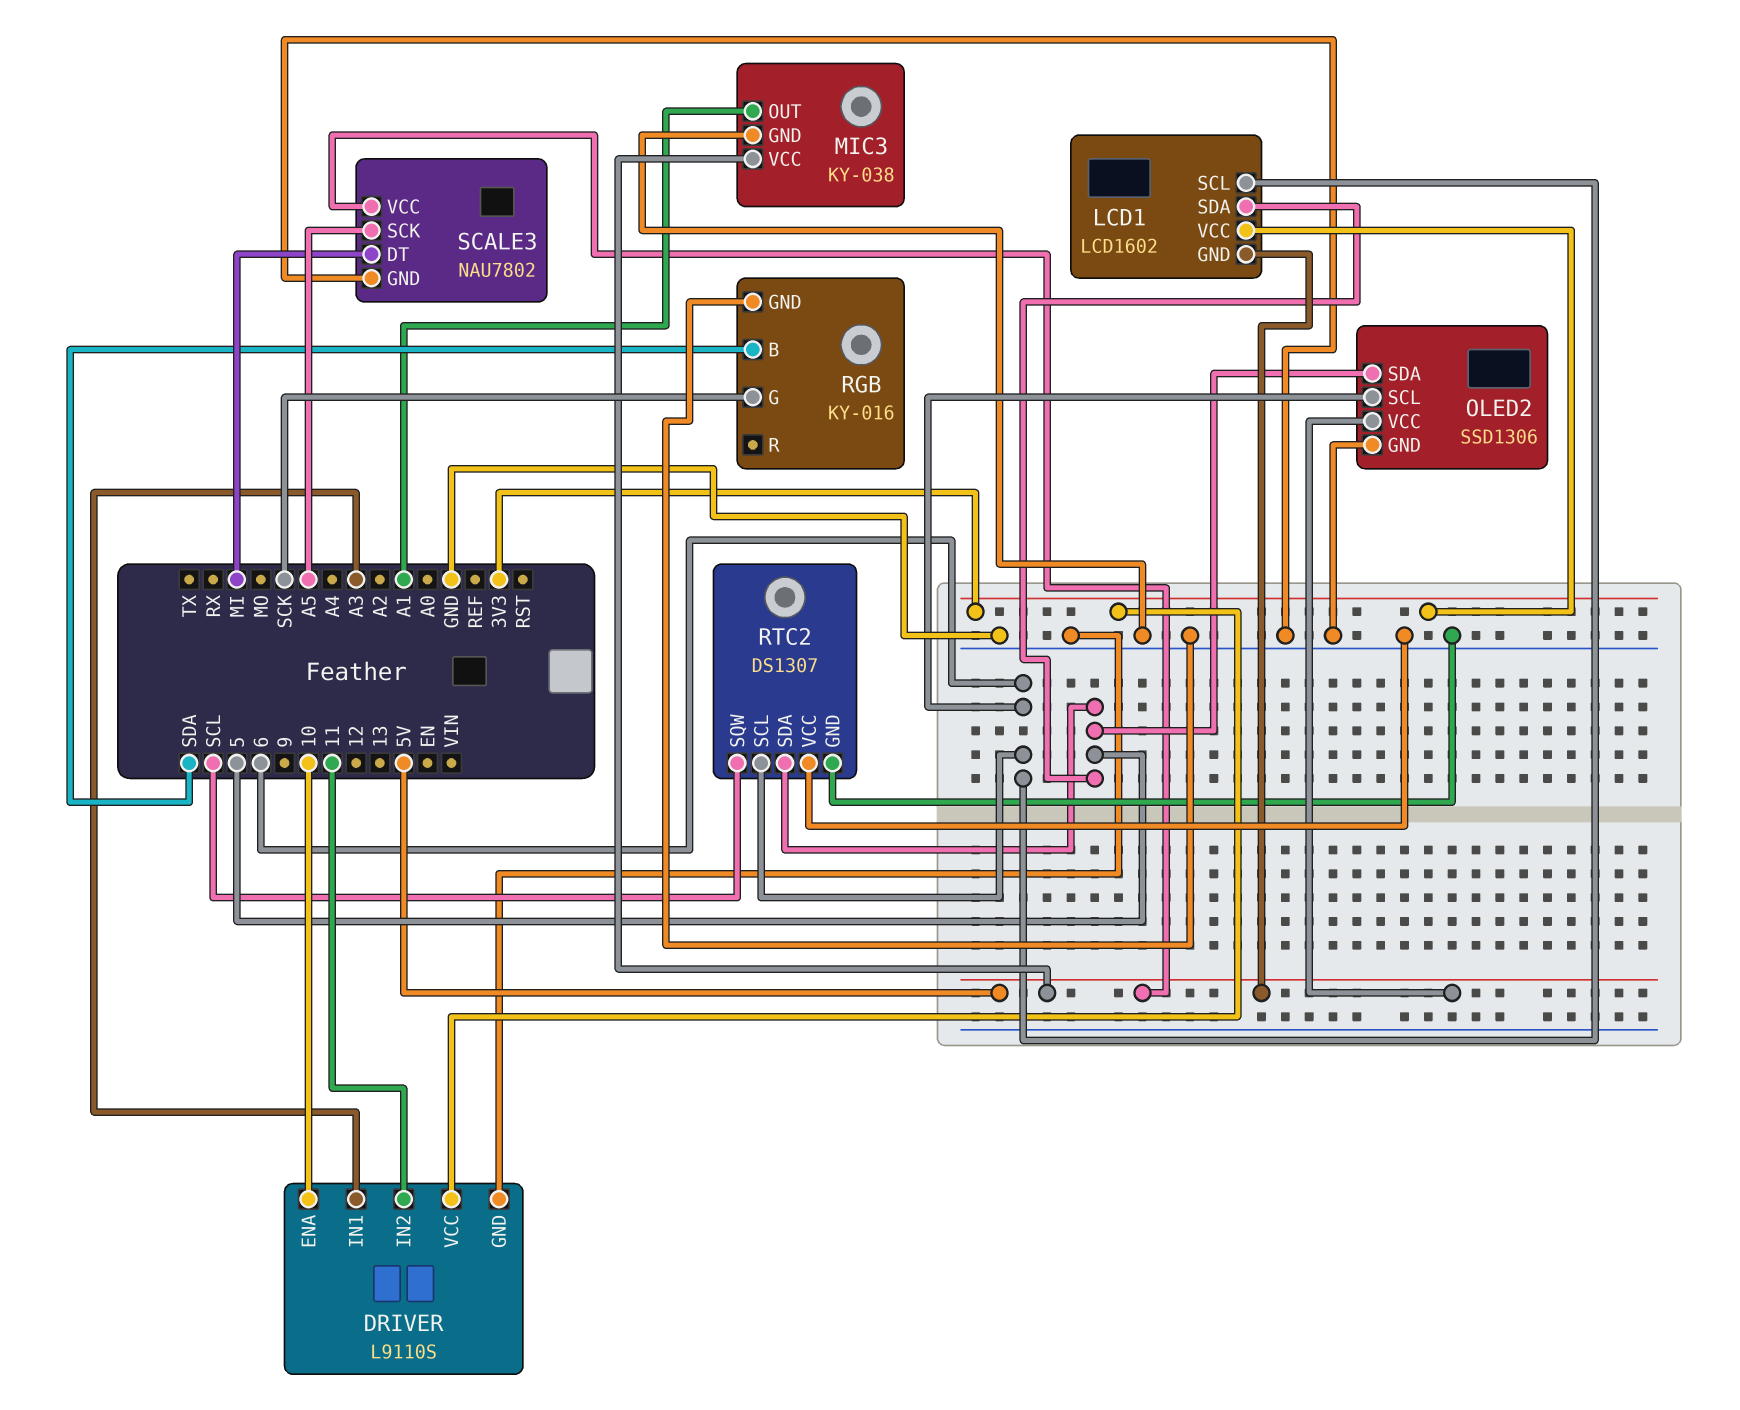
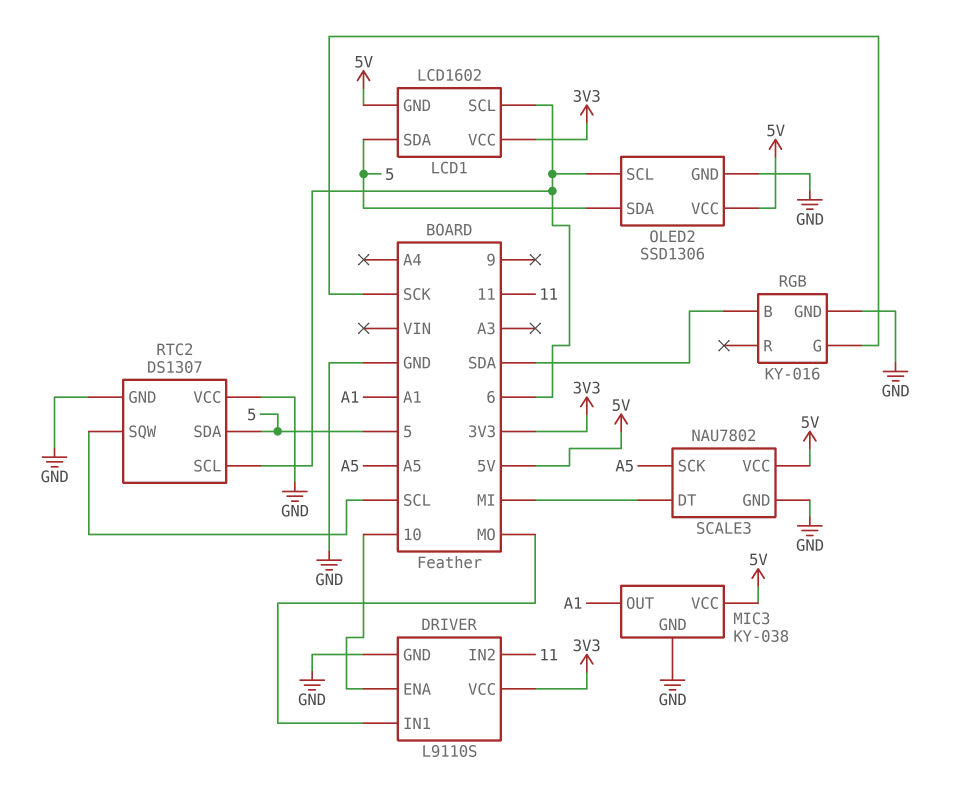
DRIVER pin IN1: A3 -> MO

